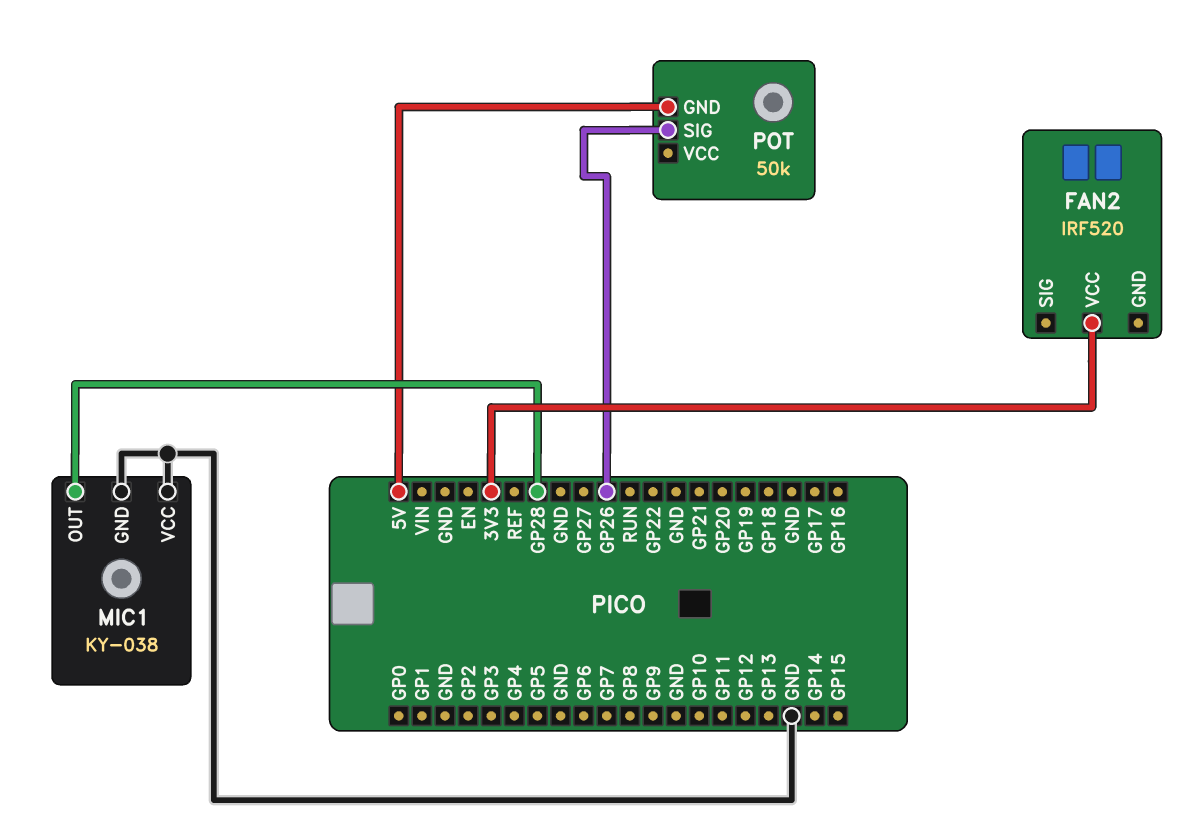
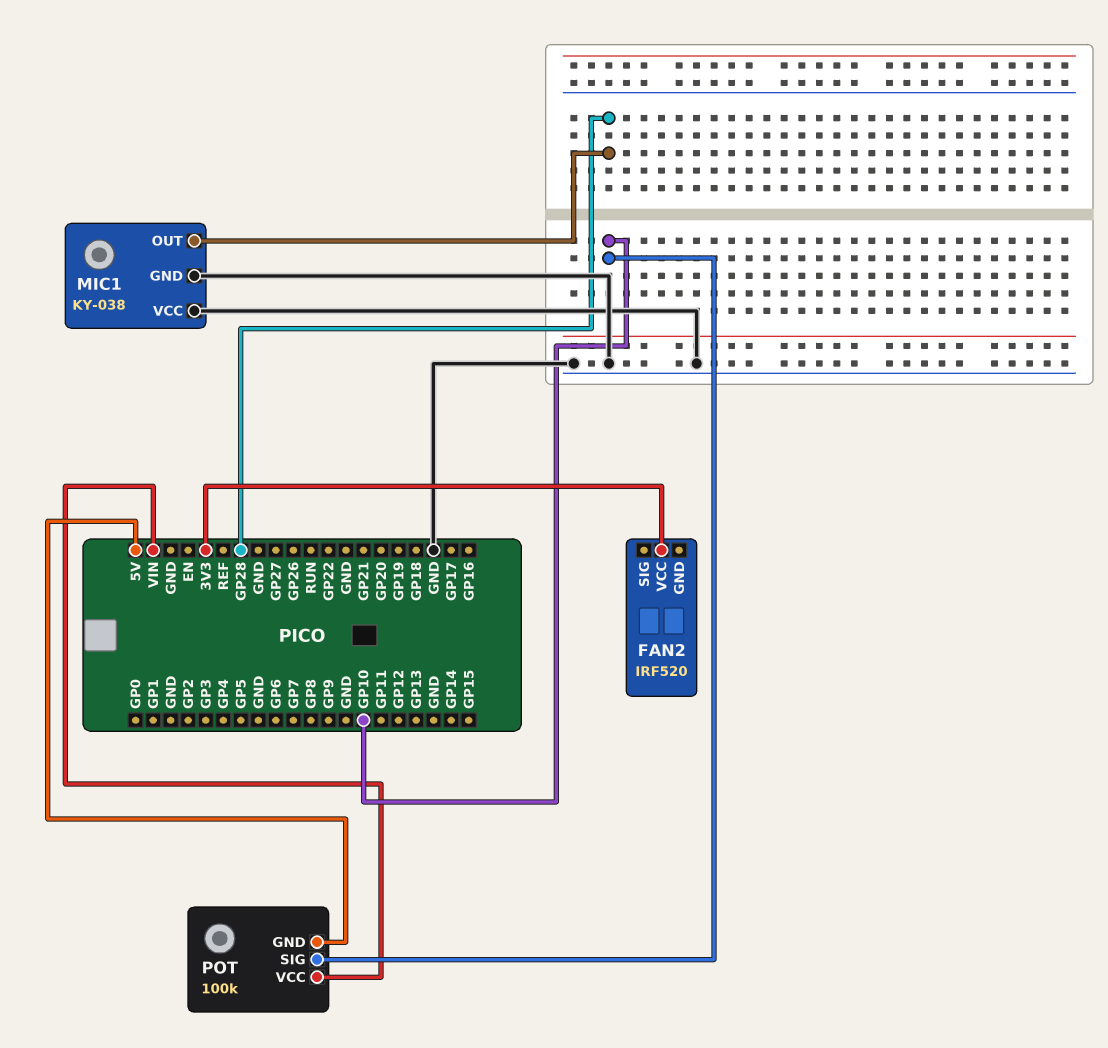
POT: 50k -> 100k
POT pin SIG: GP26 -> GP10
POT pin VCC: none -> VIN

